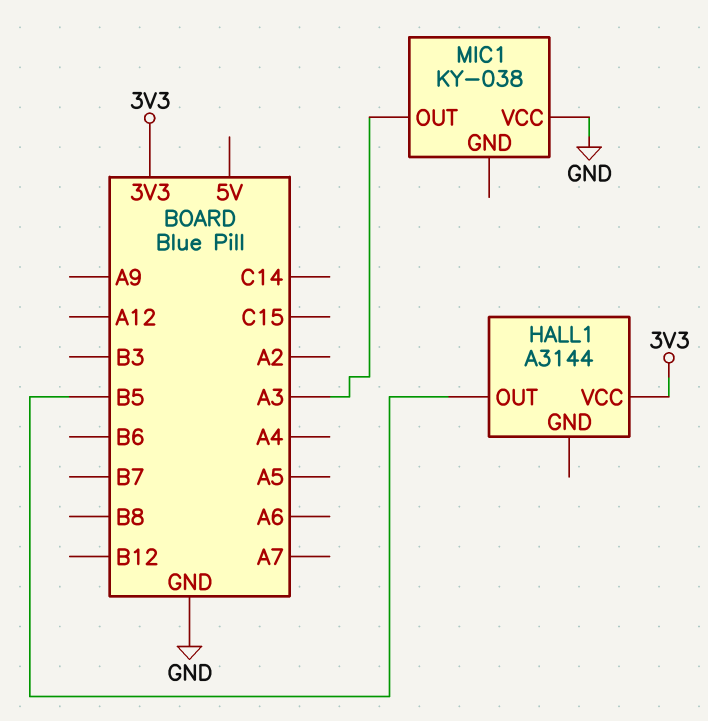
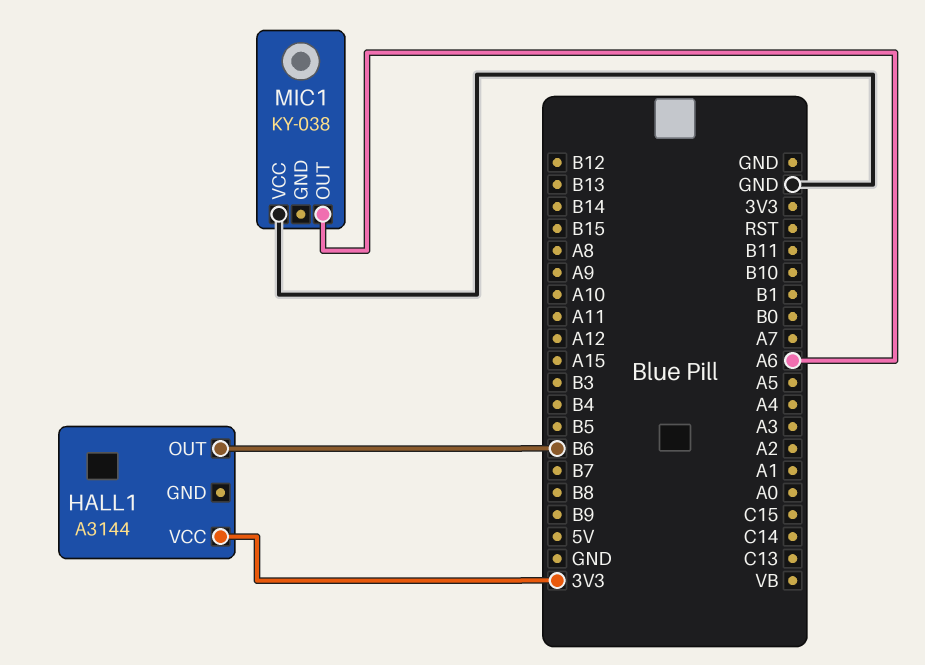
HALL1 pin OUT: B5 -> B6
MIC1 pin OUT: A3 -> A6

